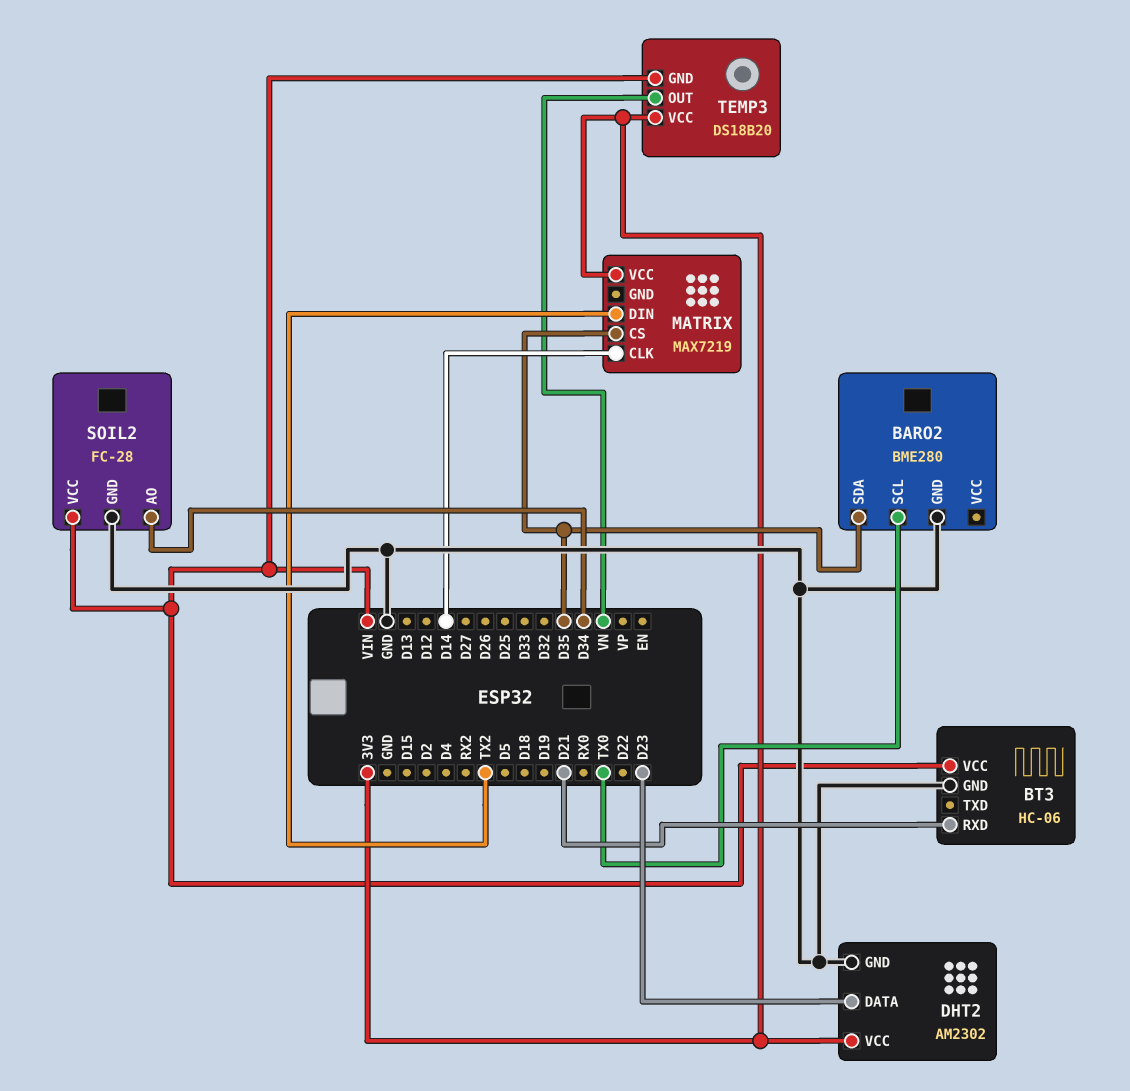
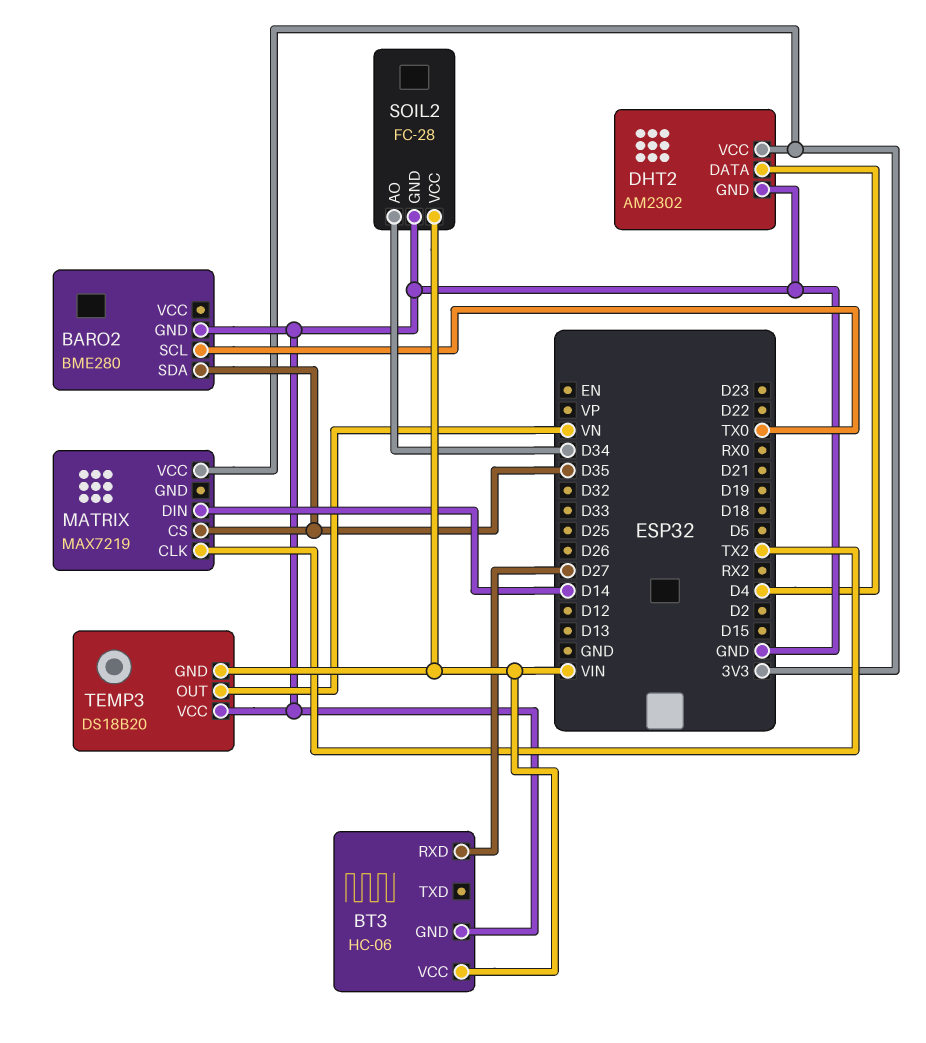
BT3 pin RXD: D21 -> D27
DHT2 pin DATA: D23 -> D4
MATRIX pin CLK: D14 -> TX2
MATRIX pin DIN: TX2 -> D14
TEMP3 pin VCC: 3V3 -> GND

